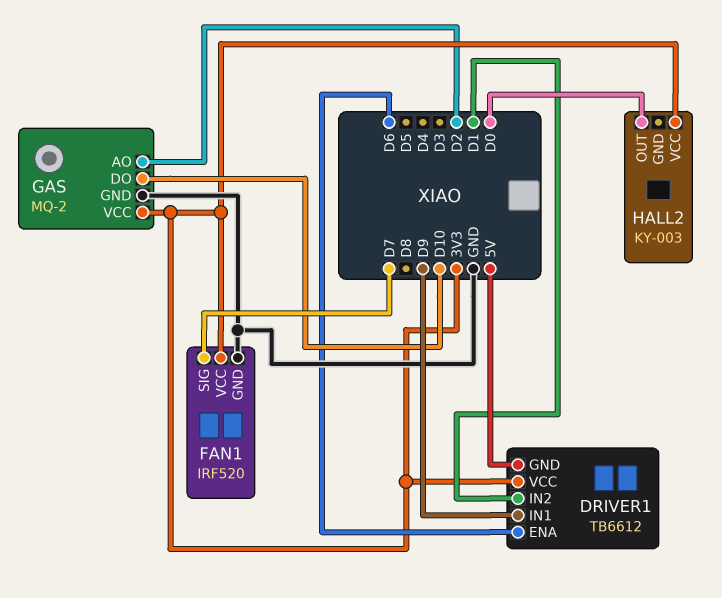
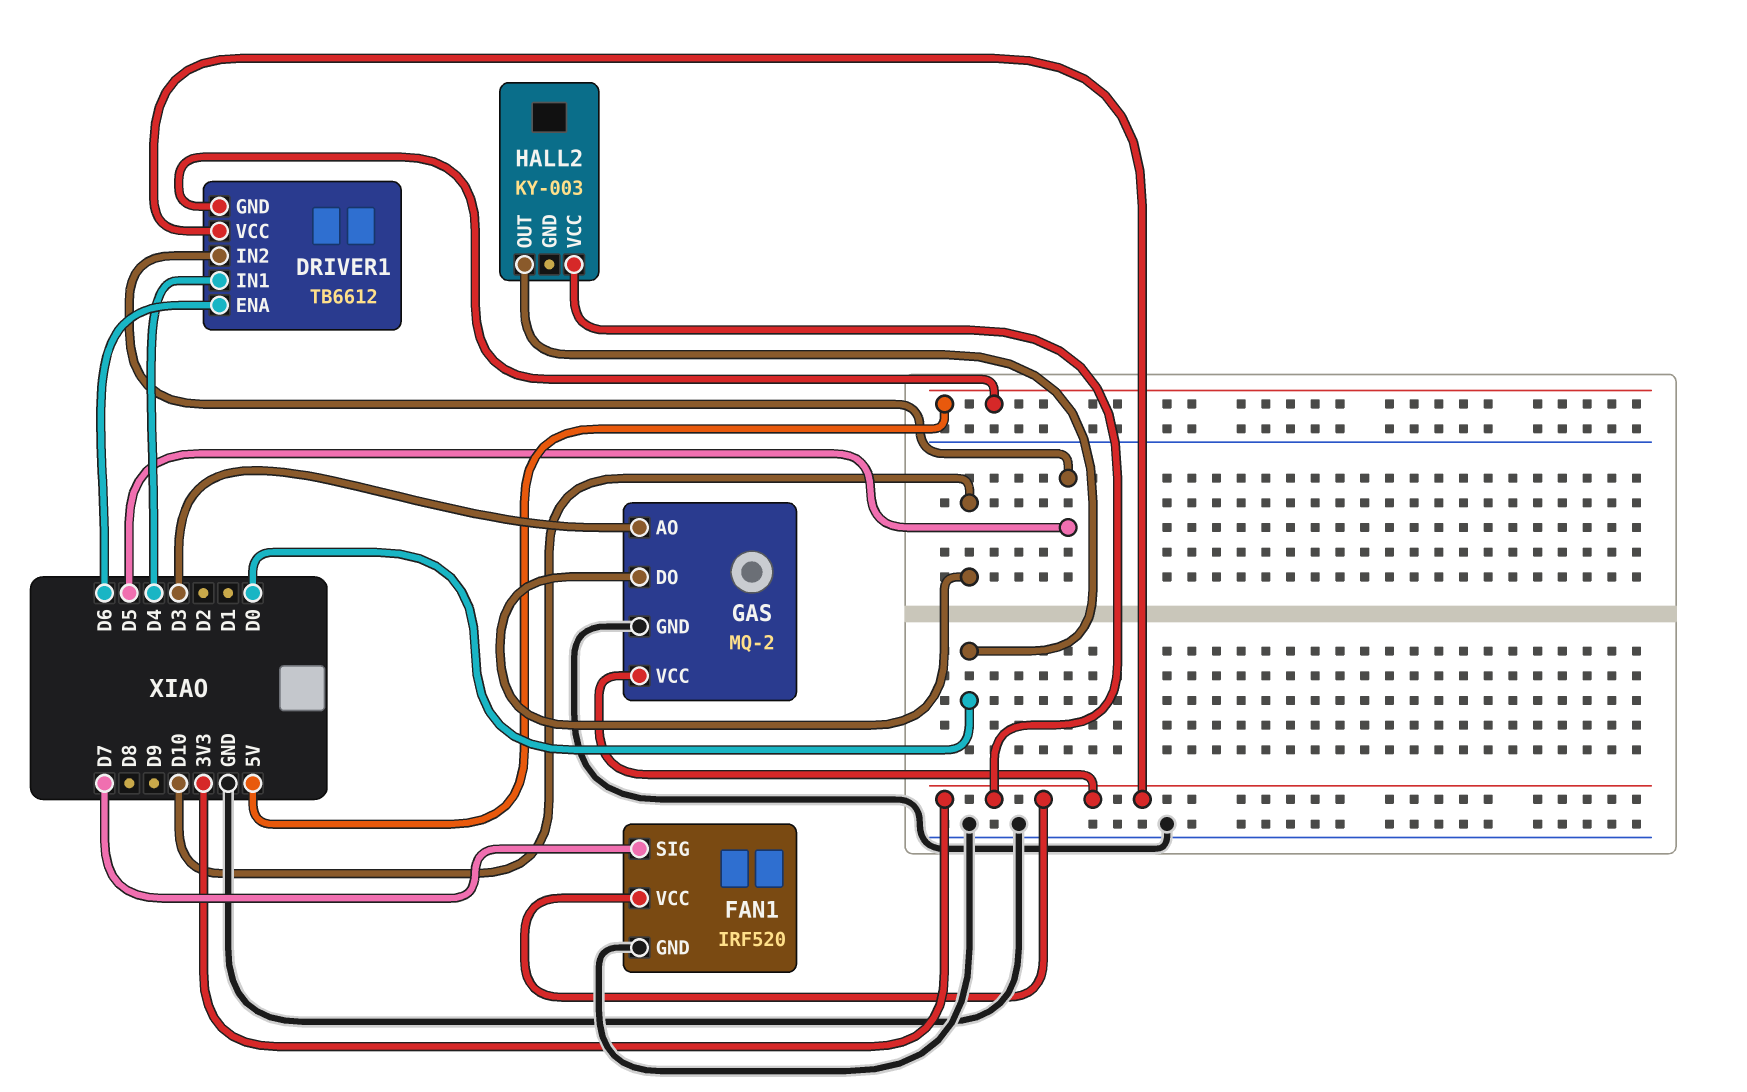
DRIVER1 pin IN1: D9 -> D4
DRIVER1 pin IN2: D1 -> D5
GAS pin AO: D2 -> D3

